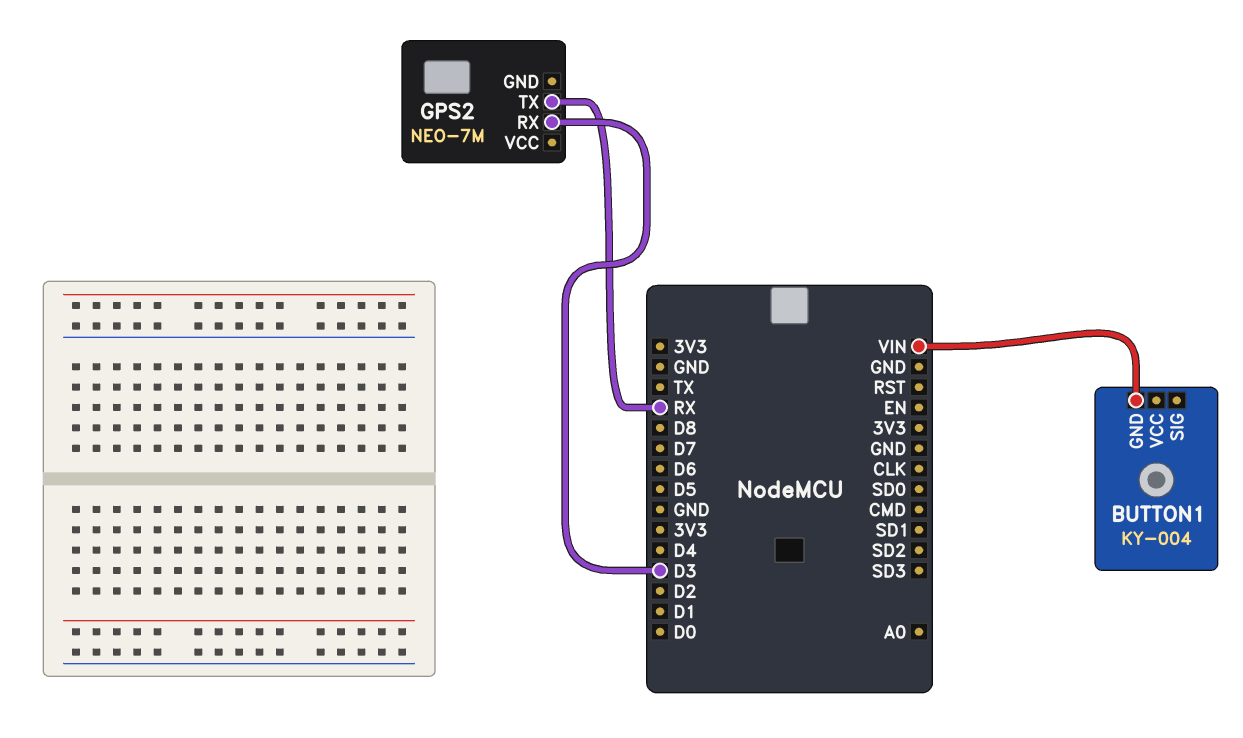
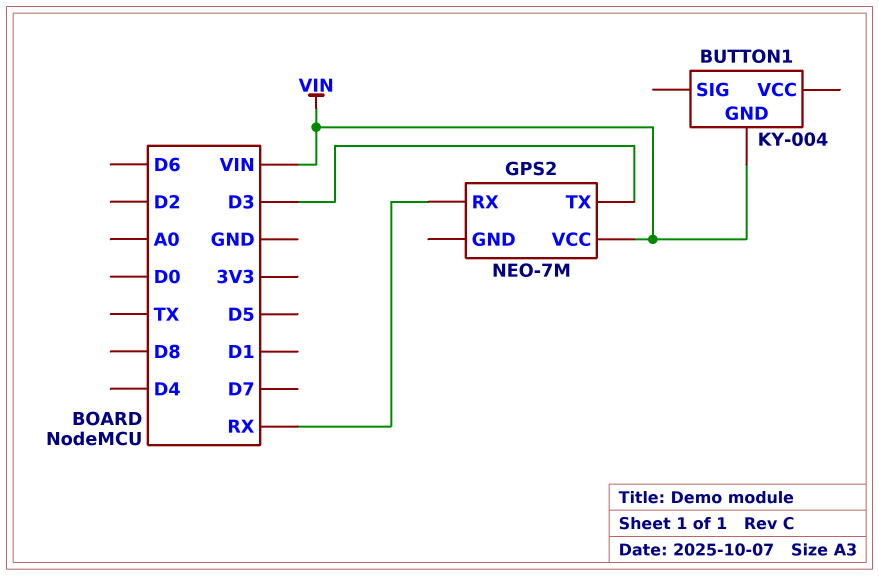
GPS2 pin RX: D3 -> RX
GPS2 pin TX: RX -> D3
GPS2 pin VCC: none -> VIN

